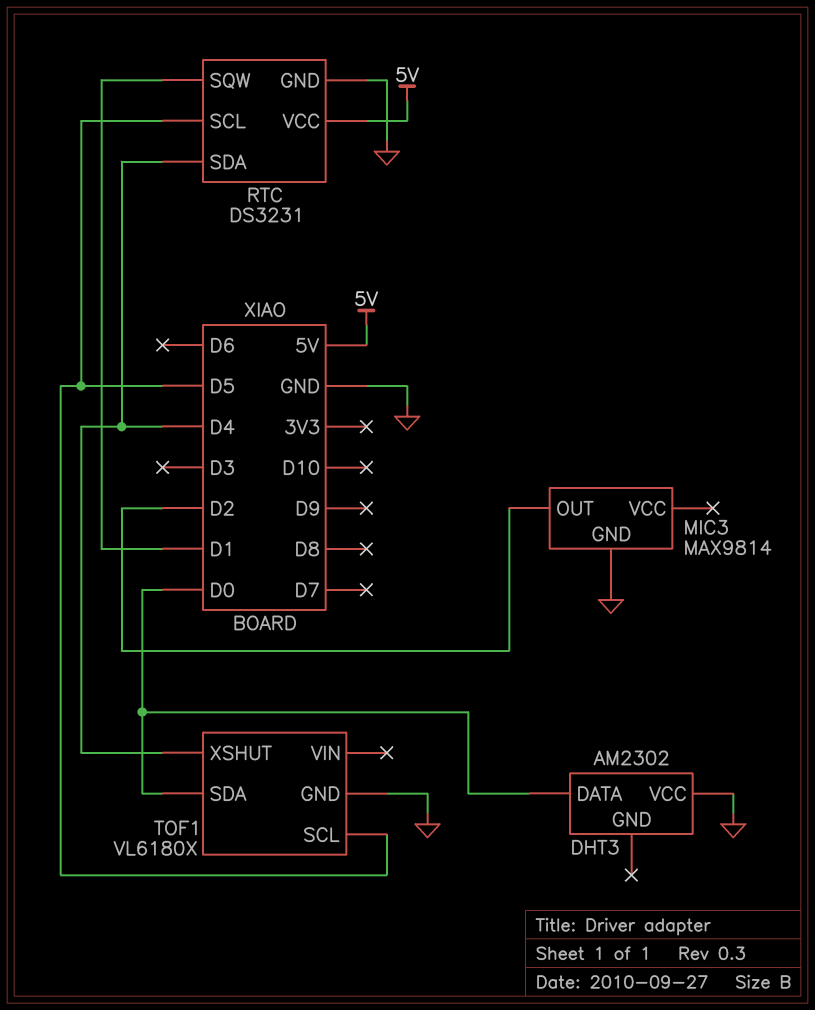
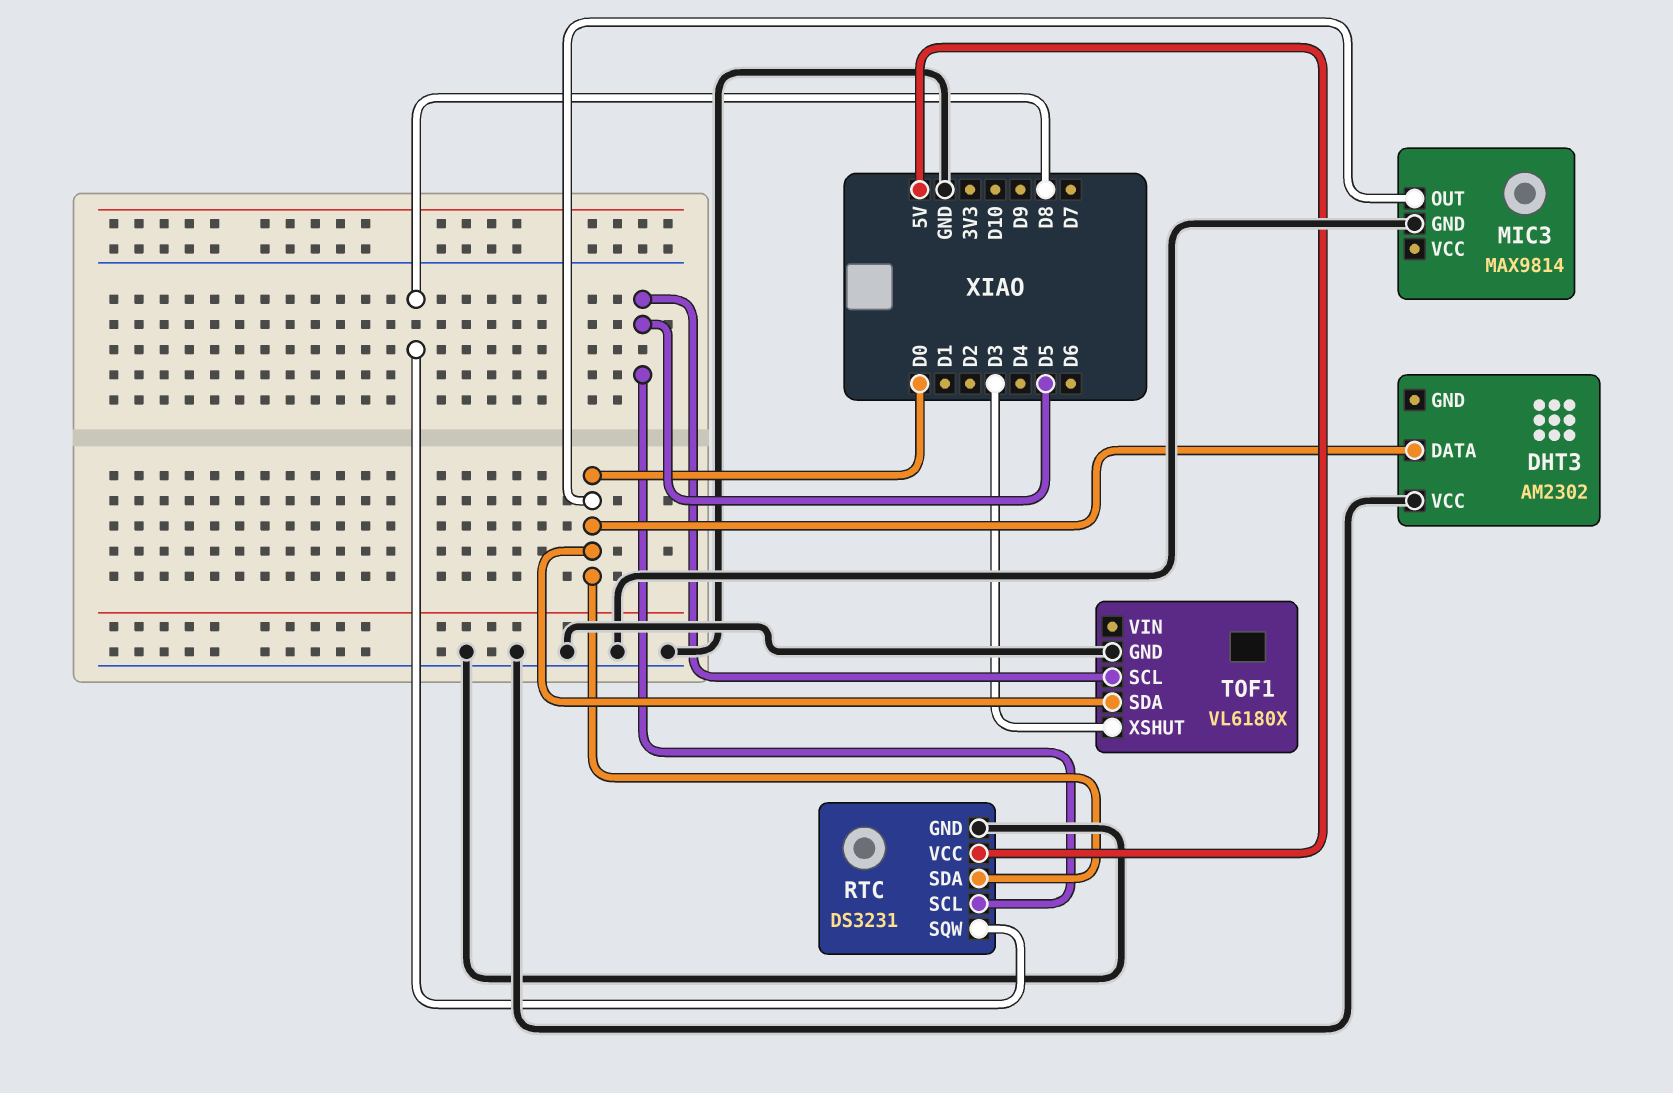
MIC3 pin OUT: D2 -> D0
RTC pin SDA: D4 -> D0
RTC pin SQW: D1 -> D8
TOF1 pin XSHUT: D4 -> D3

